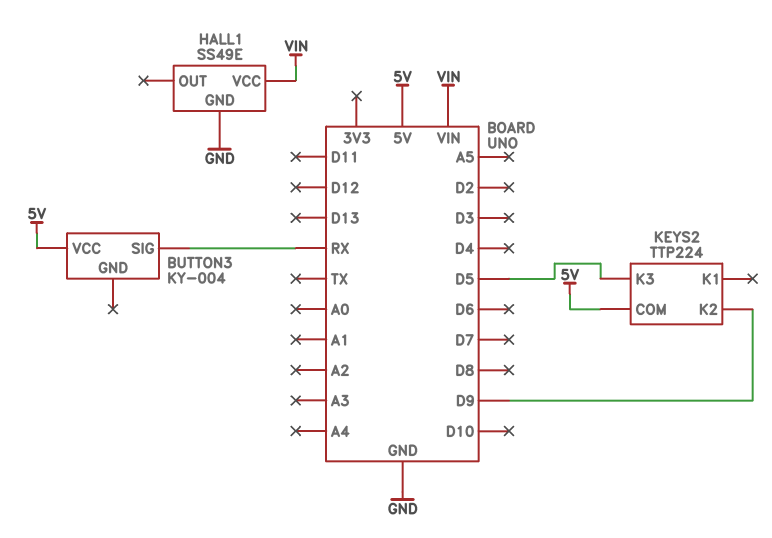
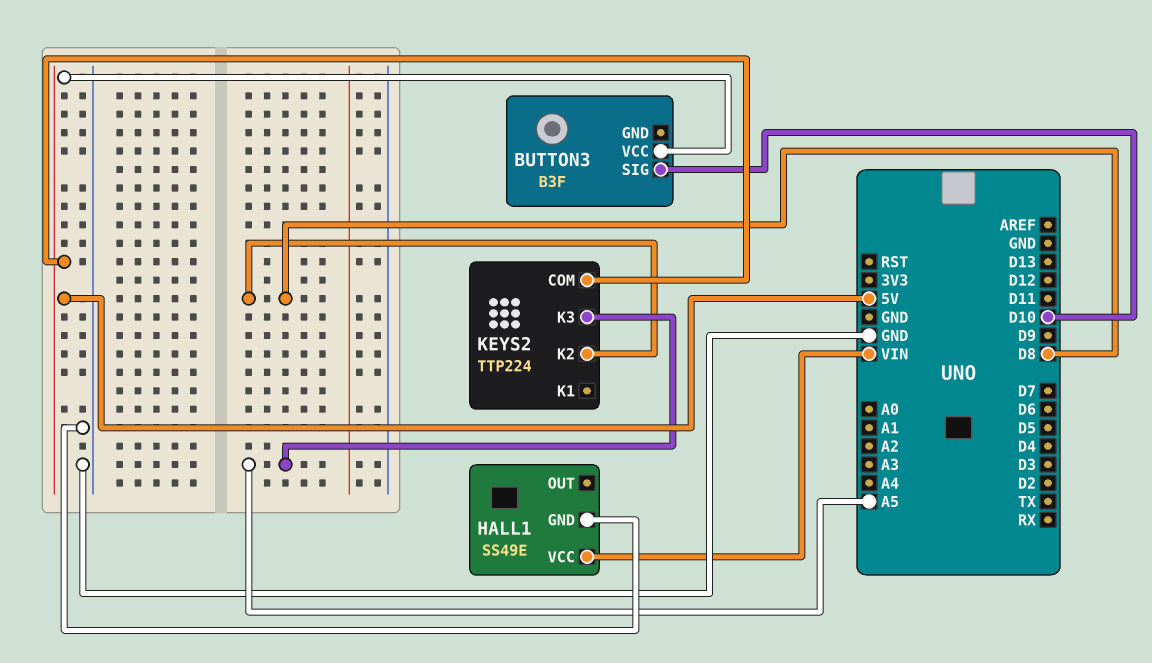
BUTTON3: KY-004 -> B3F
BUTTON3 pin SIG: RX -> D10
KEYS2 pin K2: D9 -> D8
KEYS2 pin K3: D5 -> A5

